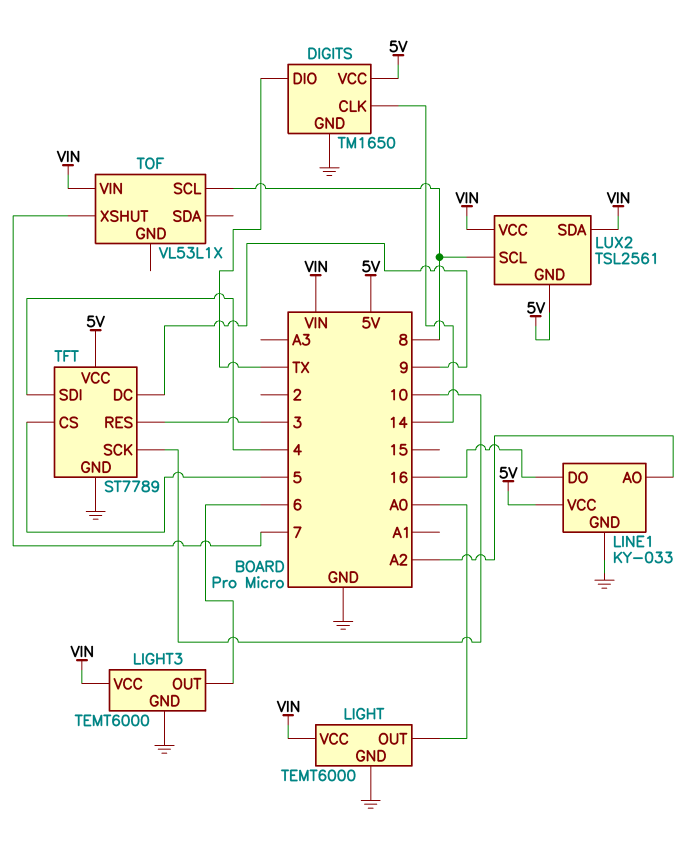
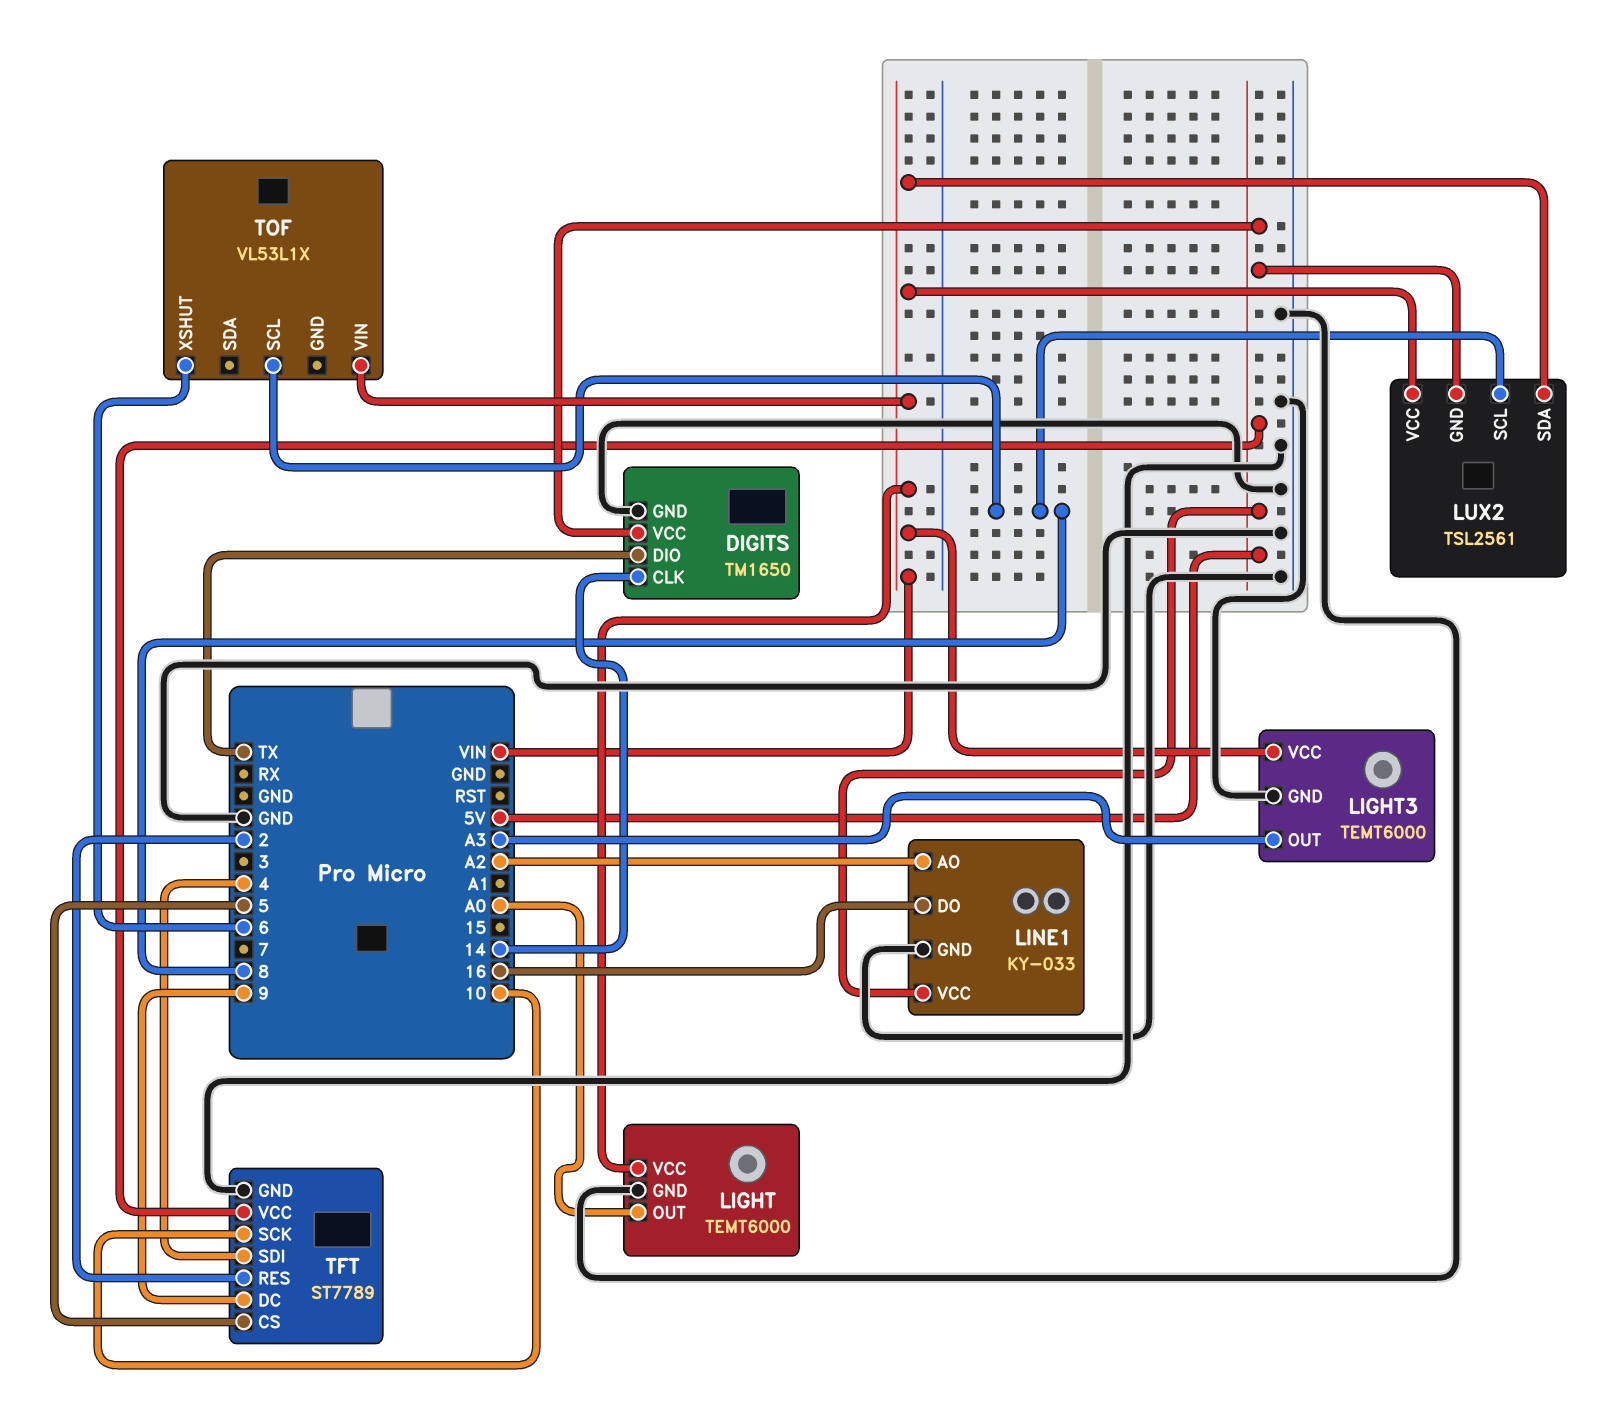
LIGHT3 pin OUT: 6 -> A3
TFT pin RES: 3 -> 2
TOF pin XSHUT: 7 -> 6

